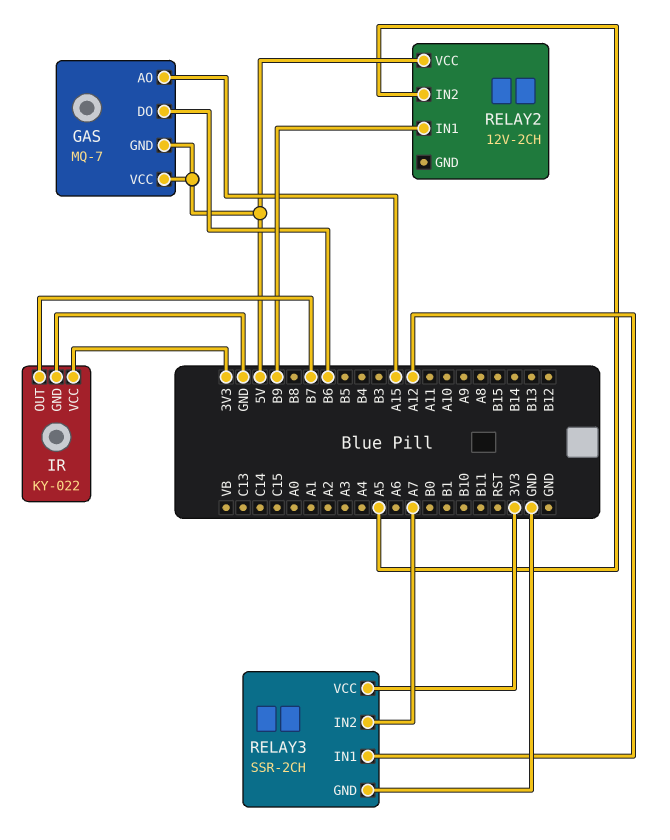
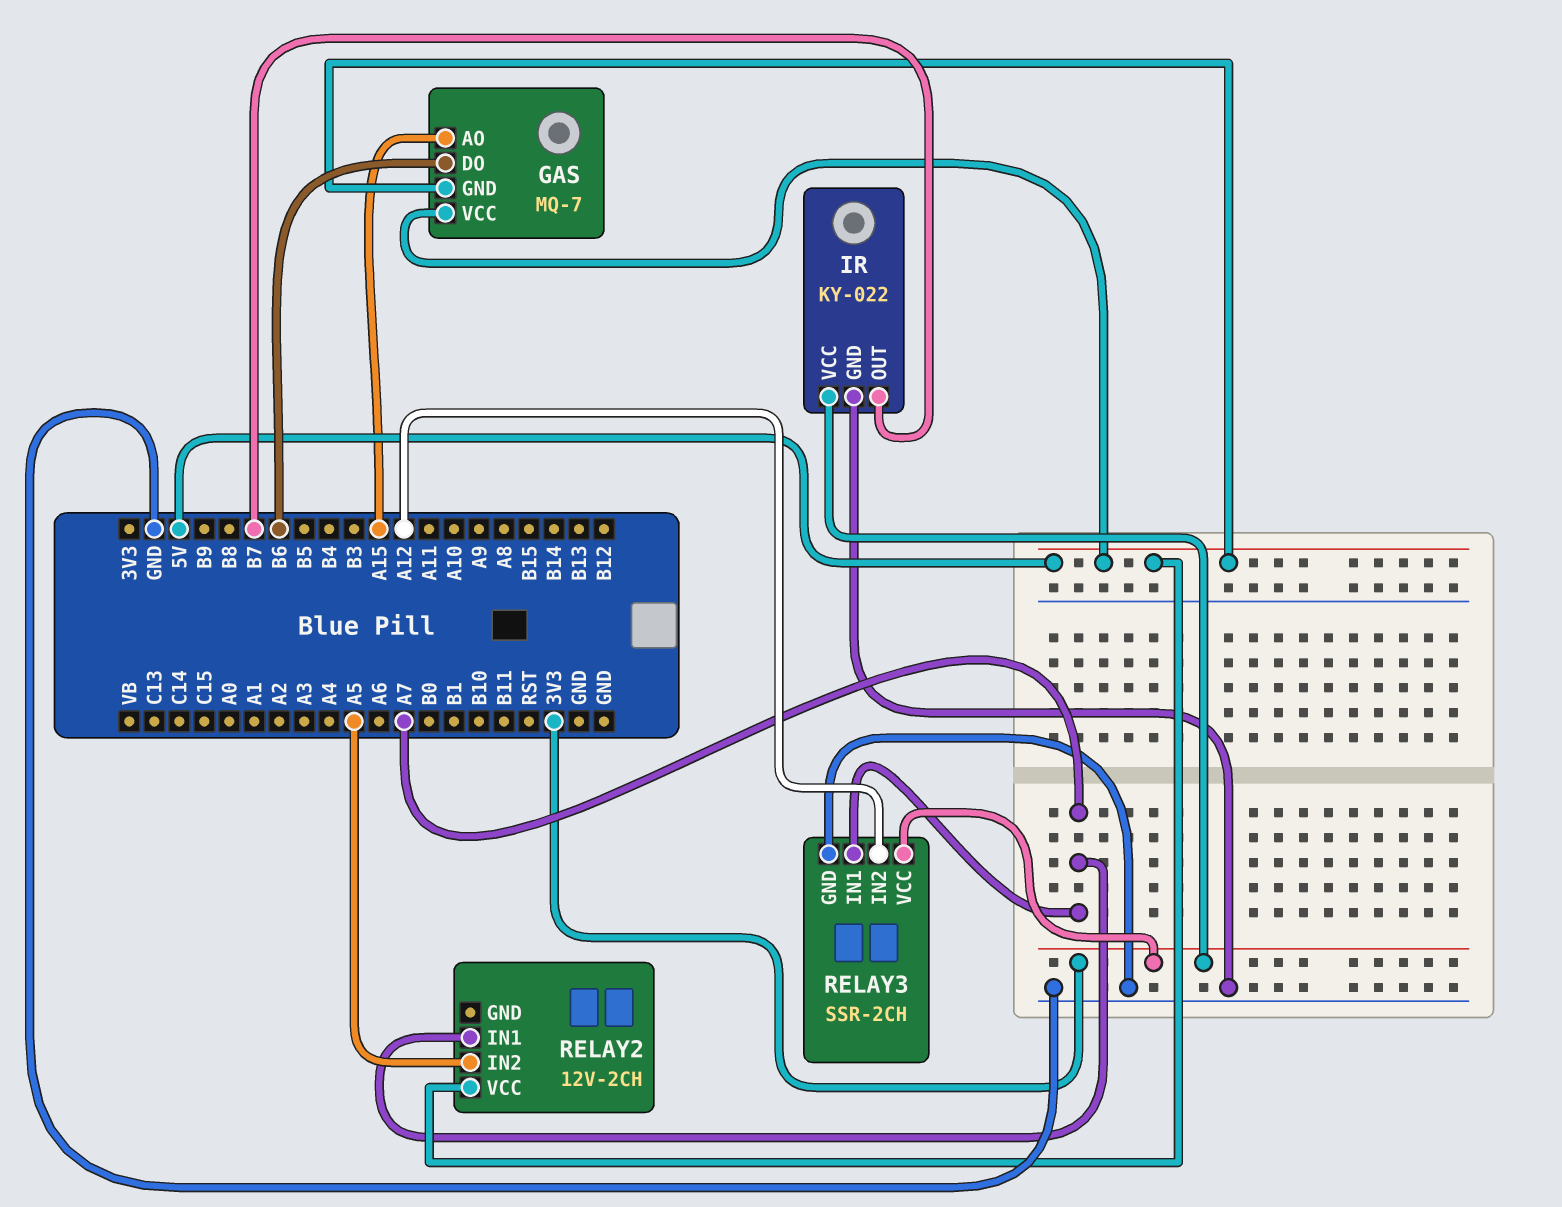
RELAY2 pin IN1: B9 -> A7
RELAY3 pin IN1: A12 -> A7
RELAY3 pin IN2: A7 -> A12

